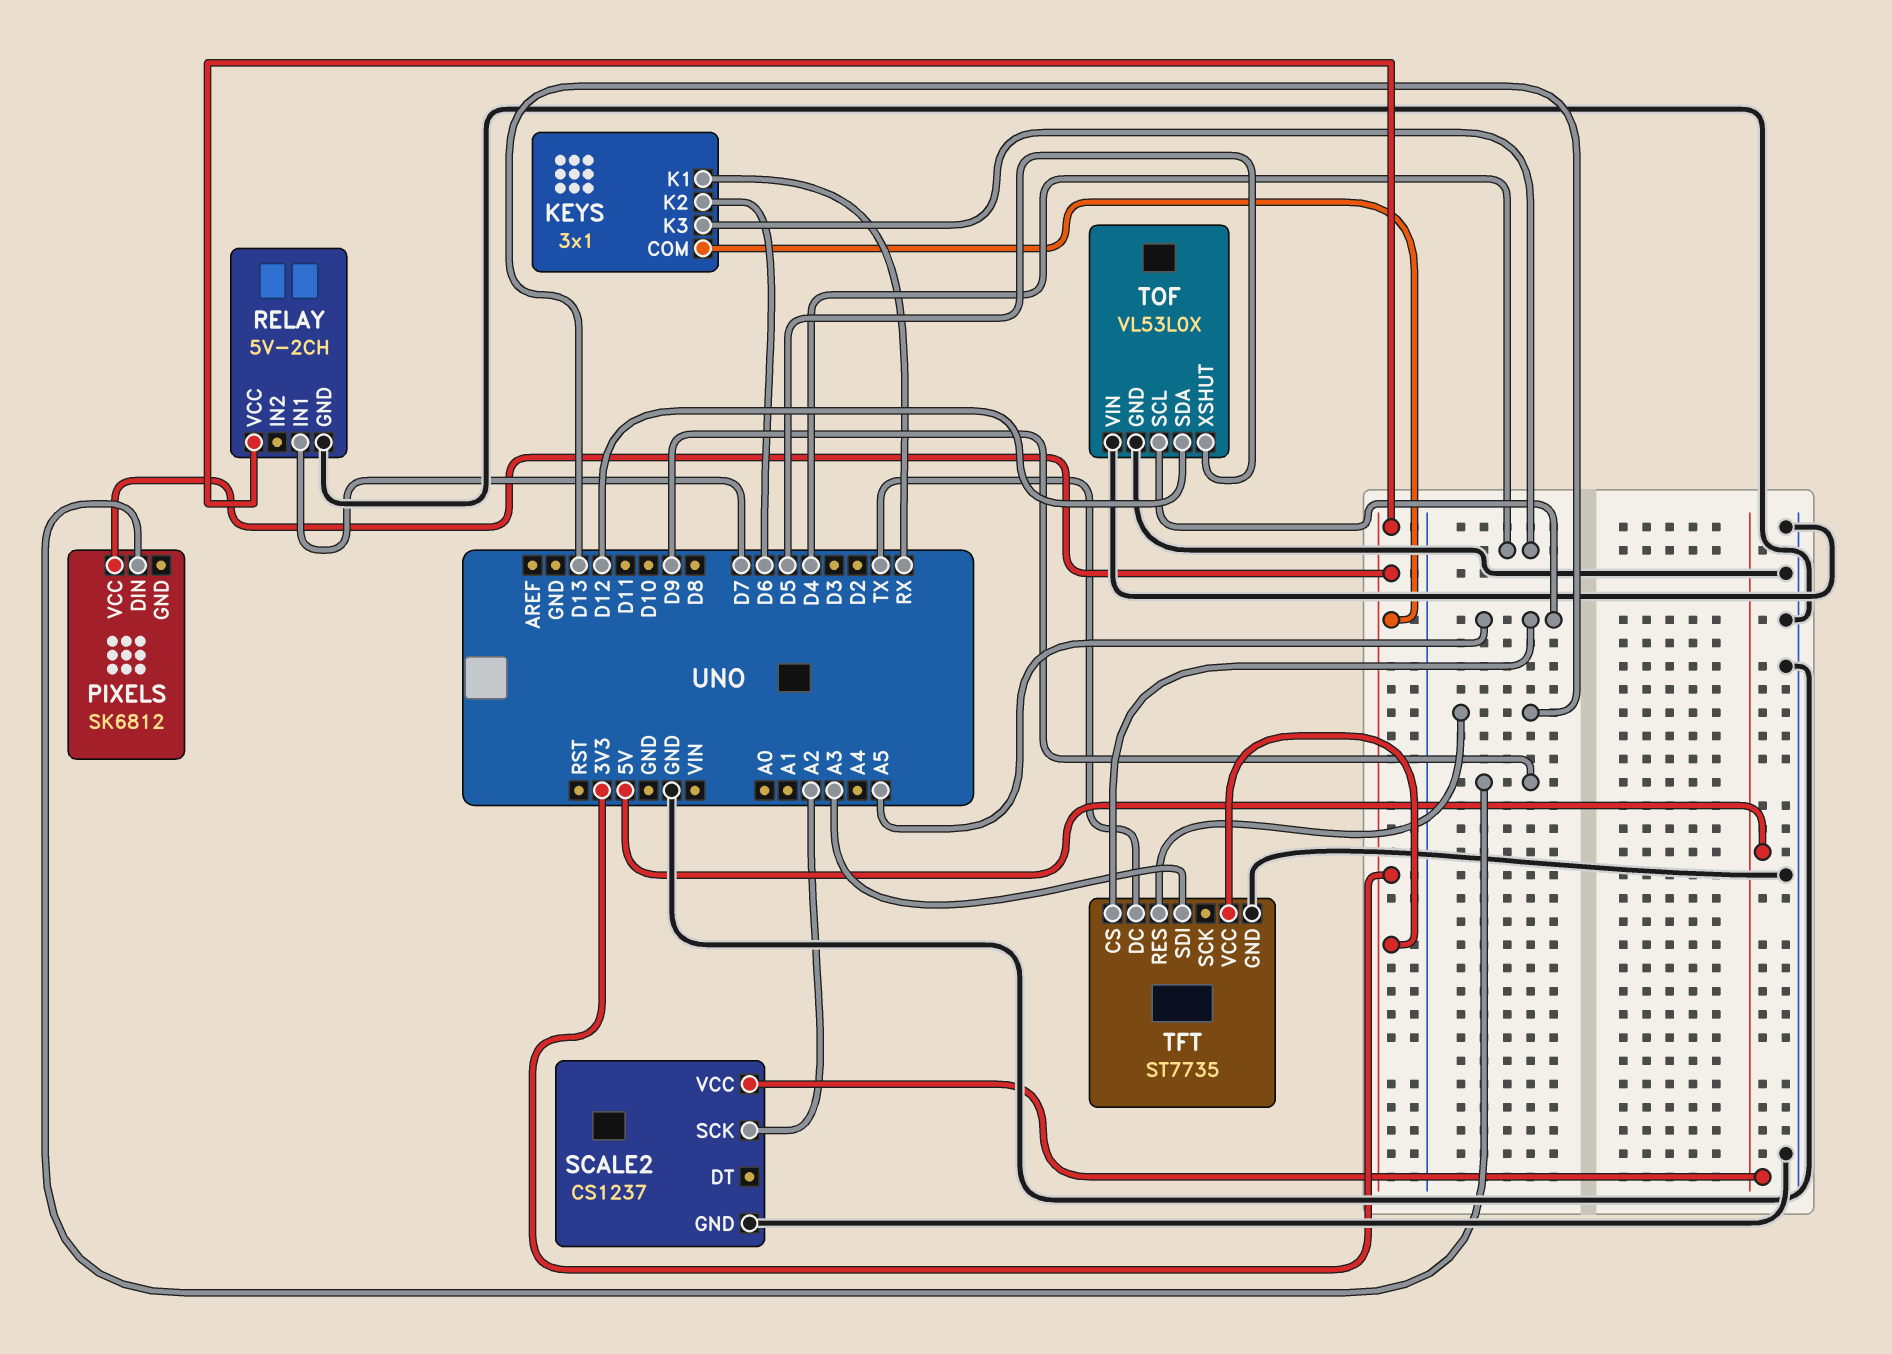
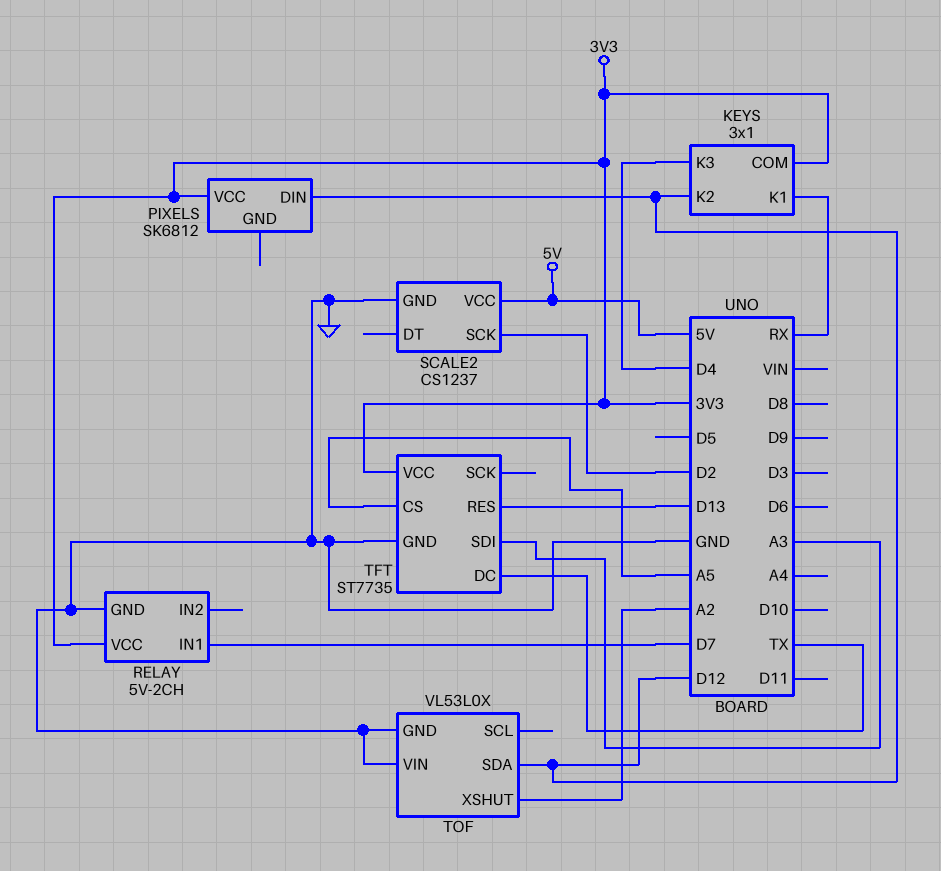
KEYS pin K2: D6 -> D12
PIXELS pin DIN: D9 -> D12
SCALE2 pin SCK: A2 -> D2
TOF pin SCL: A5 -> none
TOF pin XSHUT: D5 -> A2

